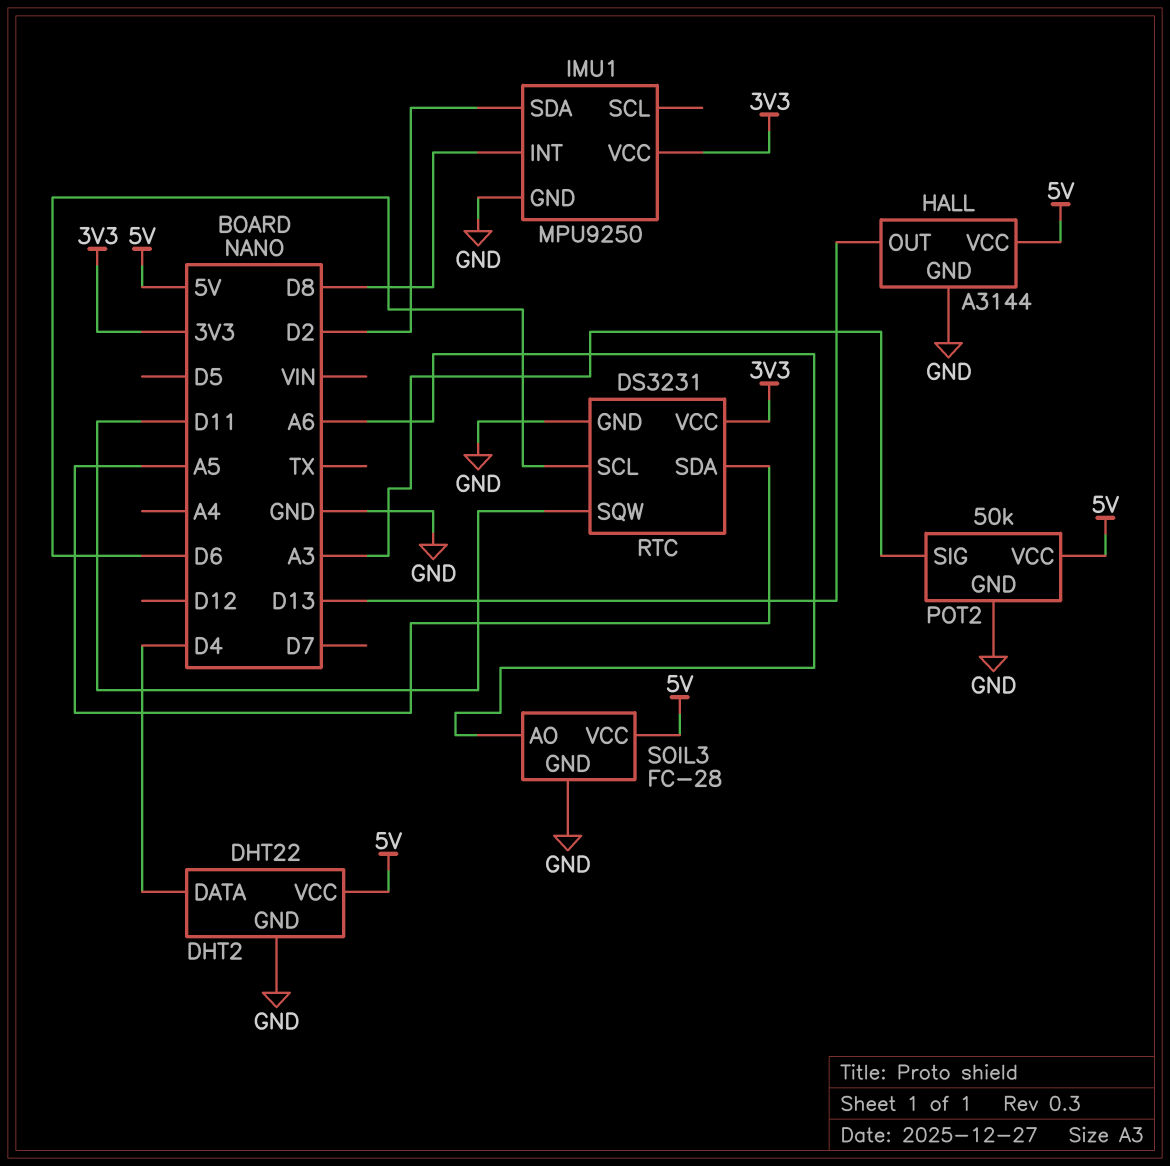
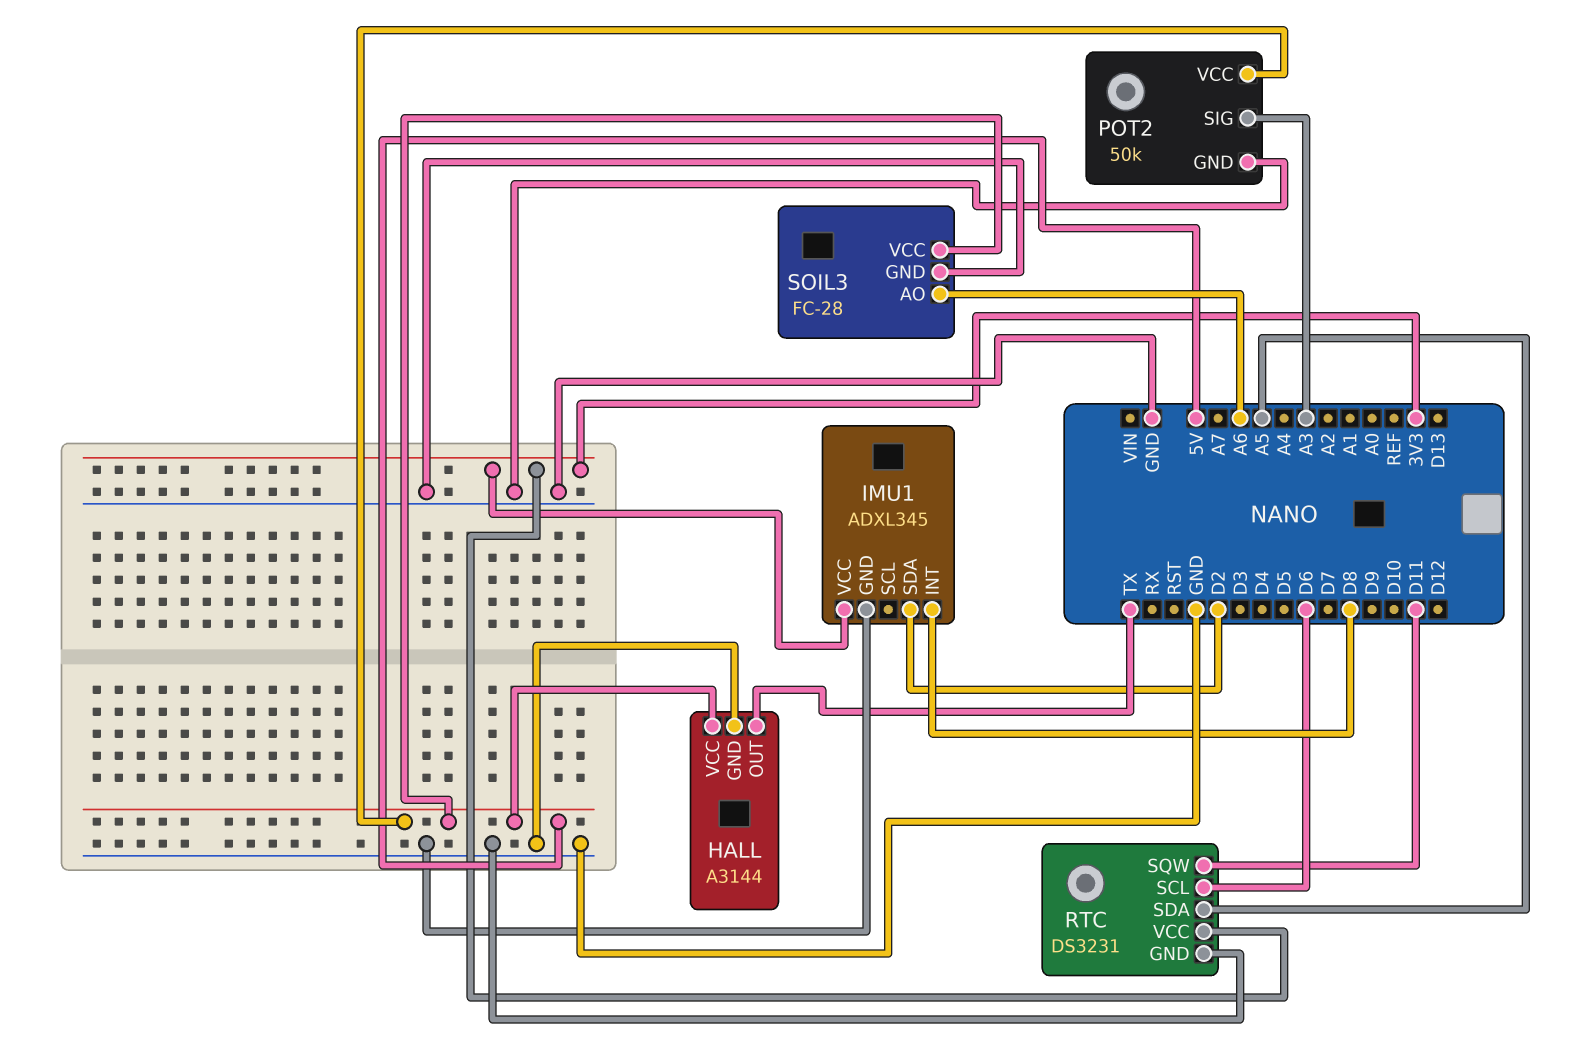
DHT2: DHT22 -> none
DHT2 pin DATA: D4 -> none
DHT2 pin GND: GND -> none
DHT2 pin VCC: 5V -> none
HALL pin OUT: D13 -> TX
IMU1: MPU9250 -> ADXL345

